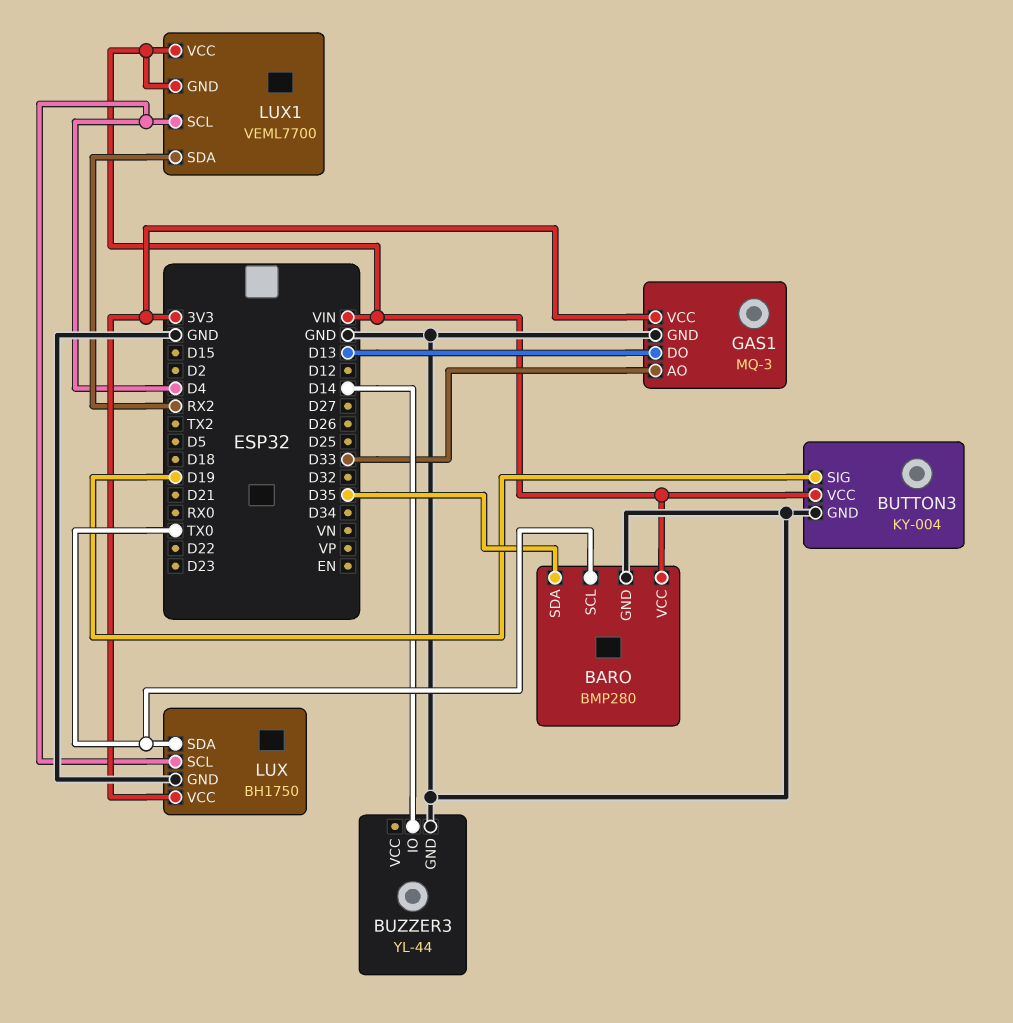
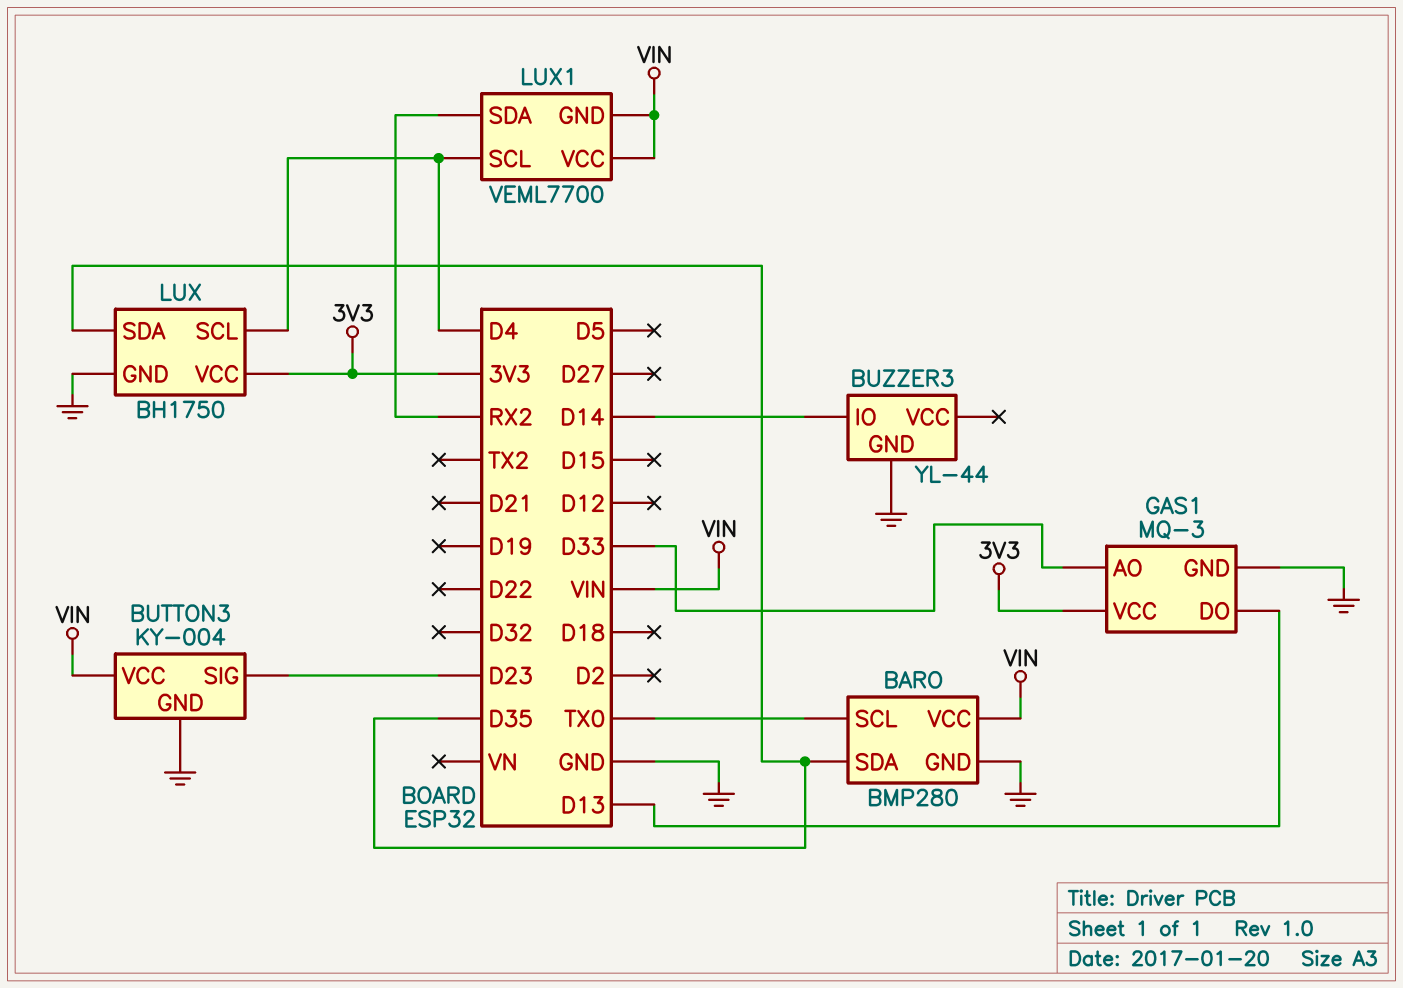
BUTTON3 pin SIG: D19 -> D23
LUX pin SDA: TX0 -> D35

